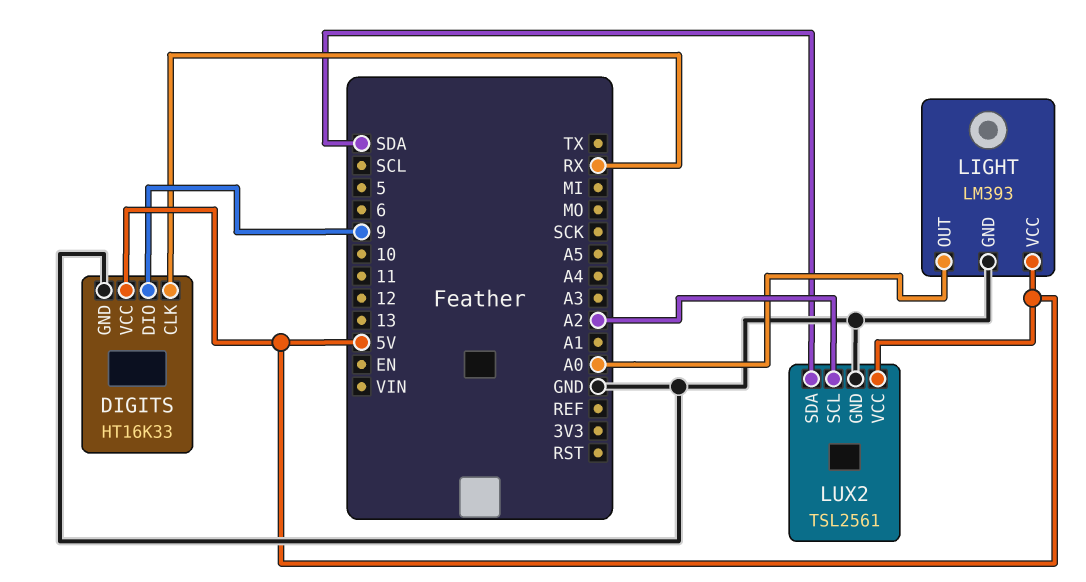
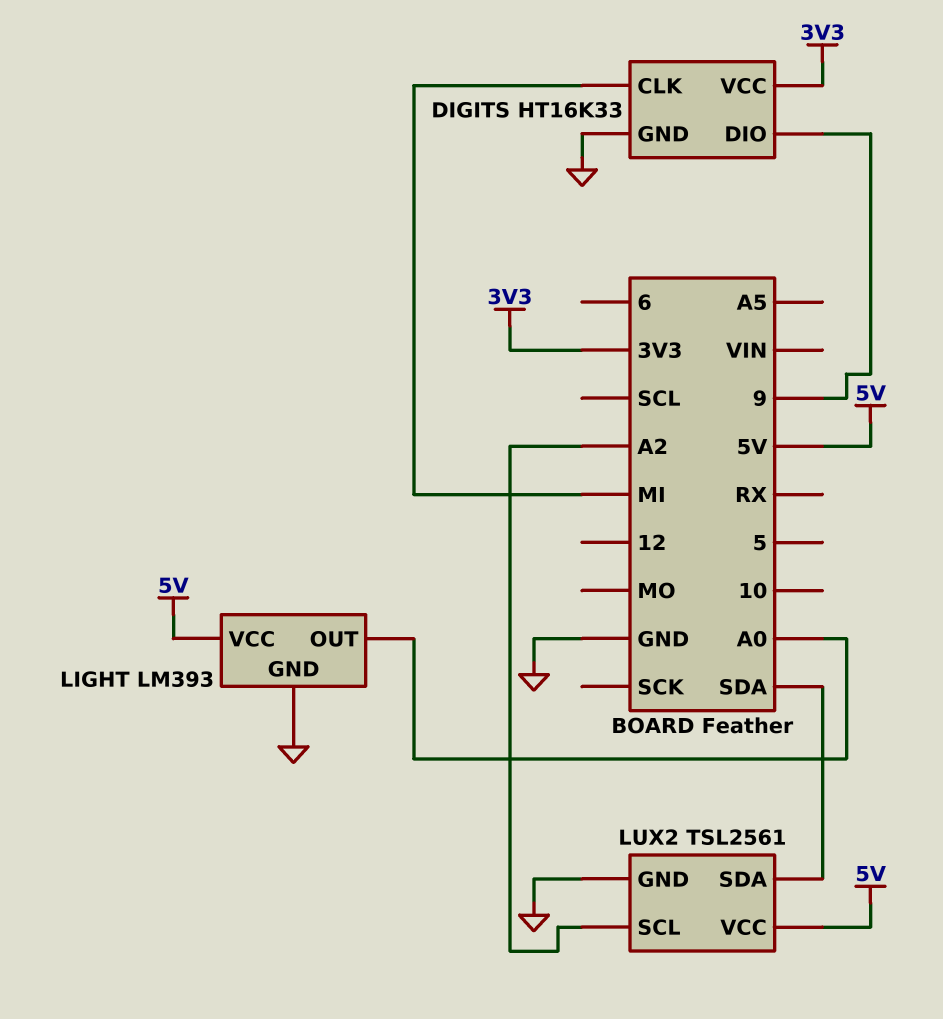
DIGITS pin CLK: RX -> MI
DIGITS pin VCC: 5V -> 3V3

